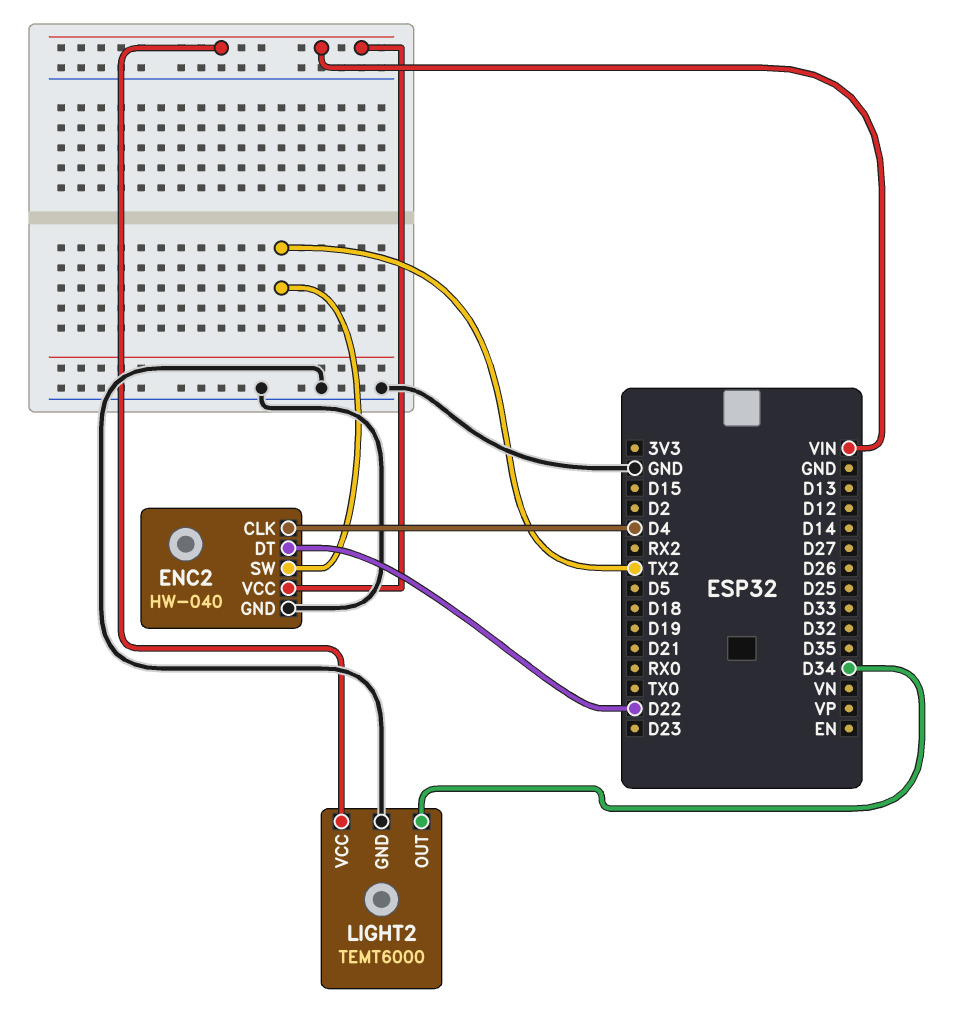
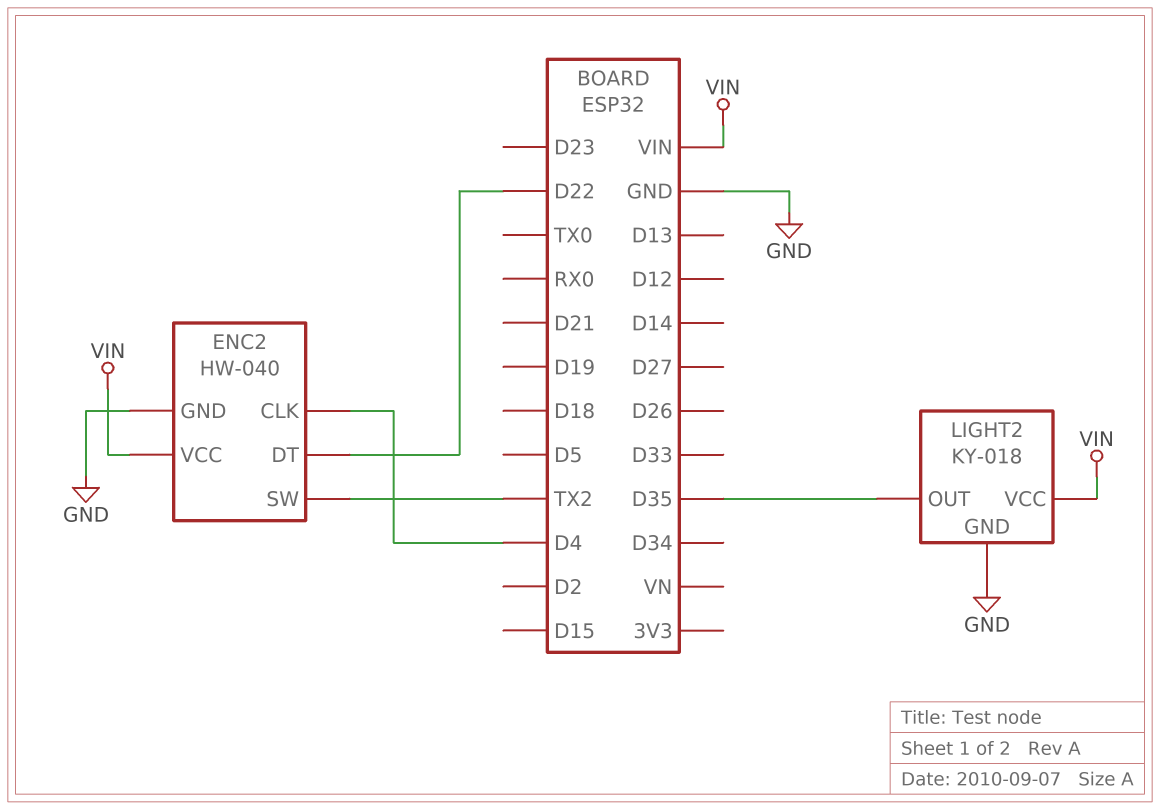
LIGHT2: TEMT6000 -> KY-018
LIGHT2 pin OUT: D34 -> D35

